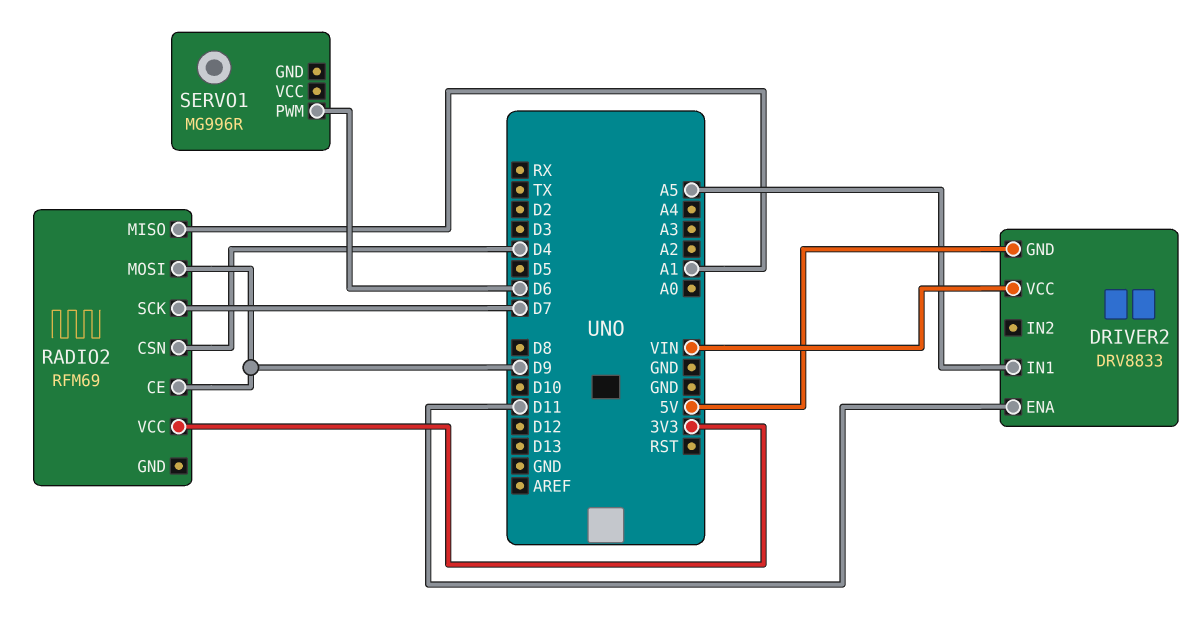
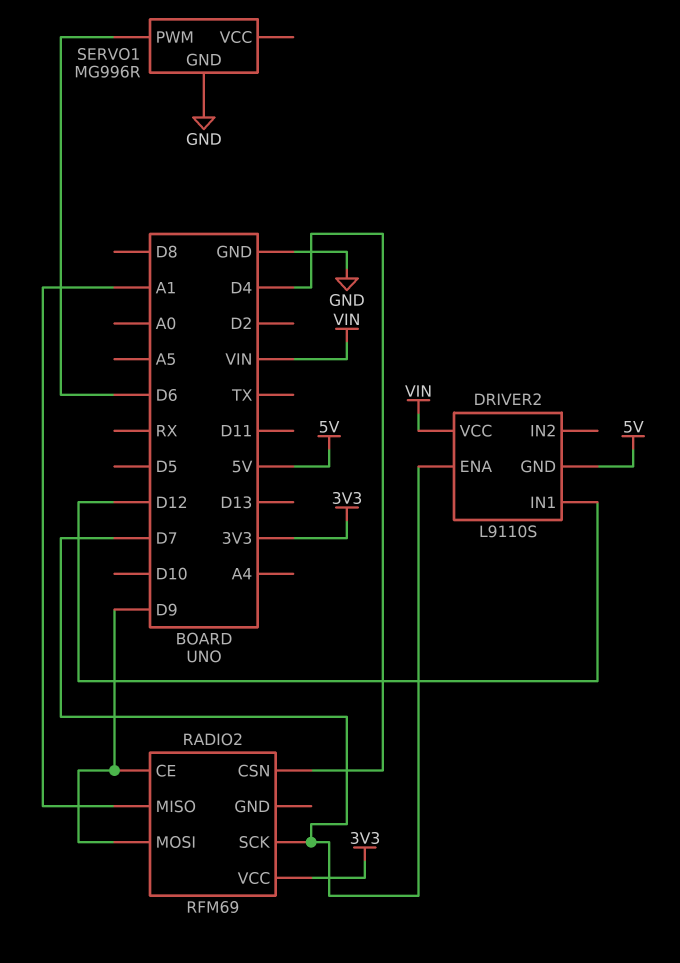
DRIVER2: DRV8833 -> L9110S
DRIVER2 pin ENA: D11 -> D7
DRIVER2 pin IN1: A5 -> D12
SERVO1 pin GND: none -> GND

